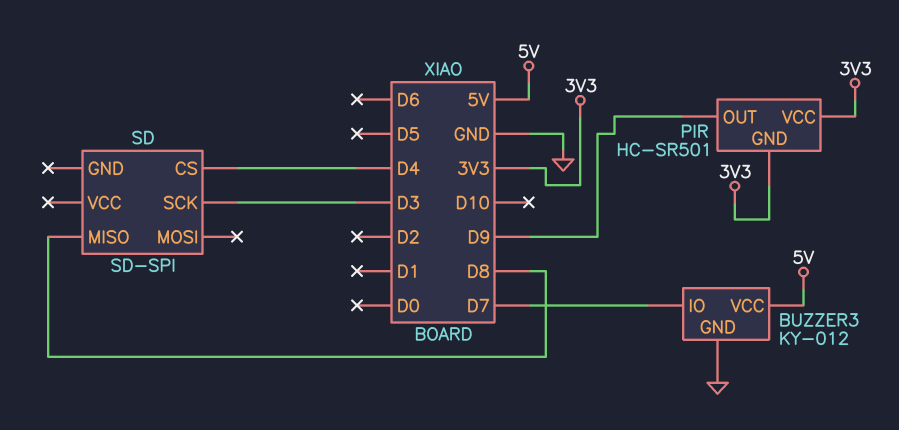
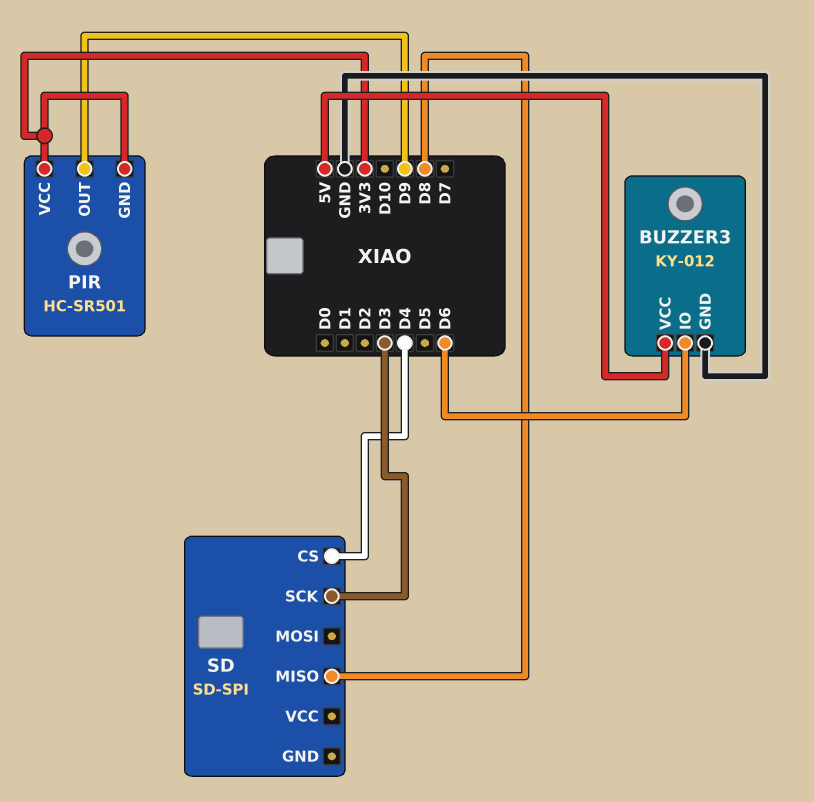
BUZZER3 pin IO: D7 -> D6

